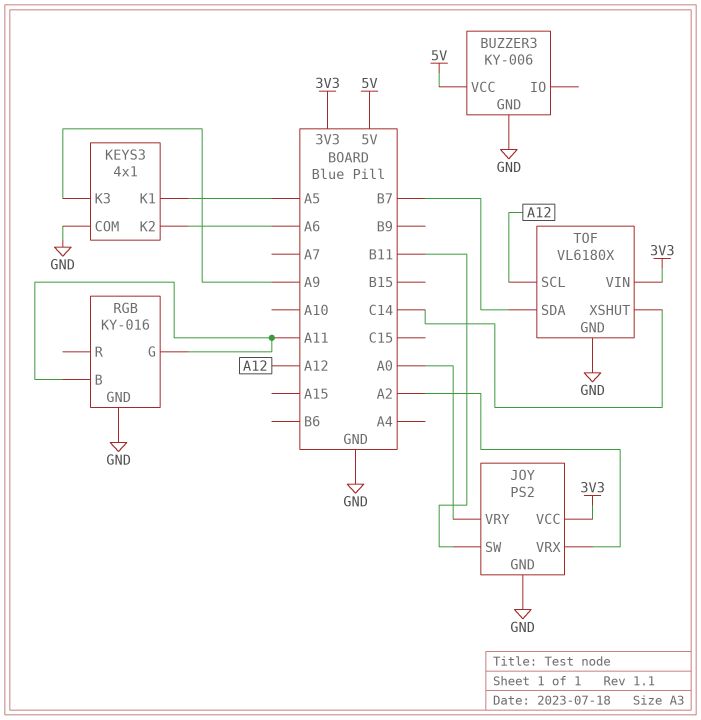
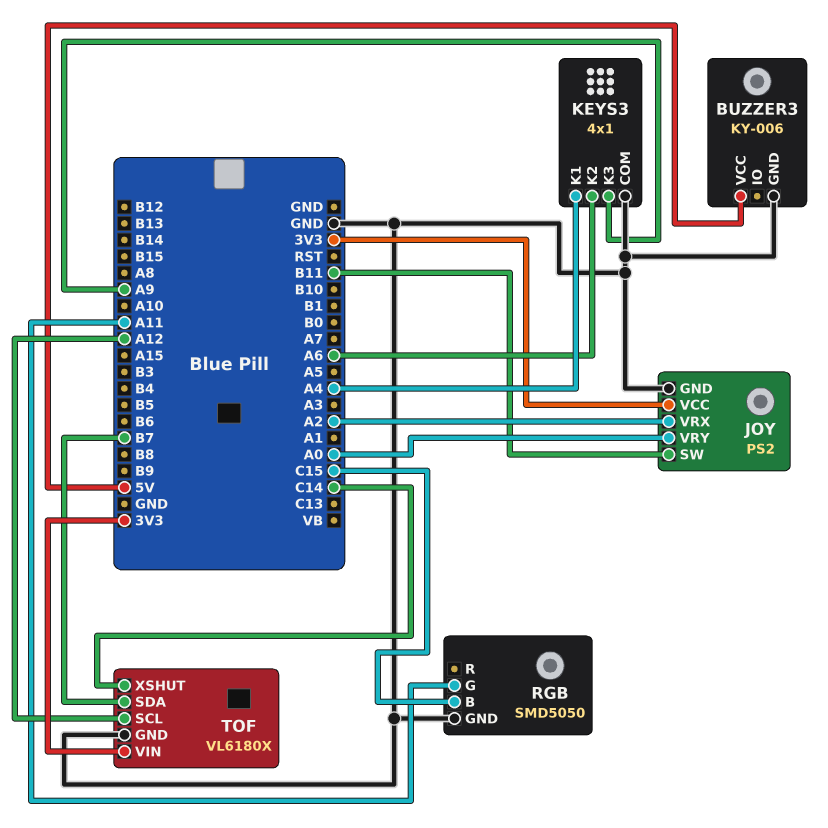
KEYS3 pin K1: A5 -> A4
RGB: KY-016 -> SMD5050
RGB pin B: A11 -> C15

